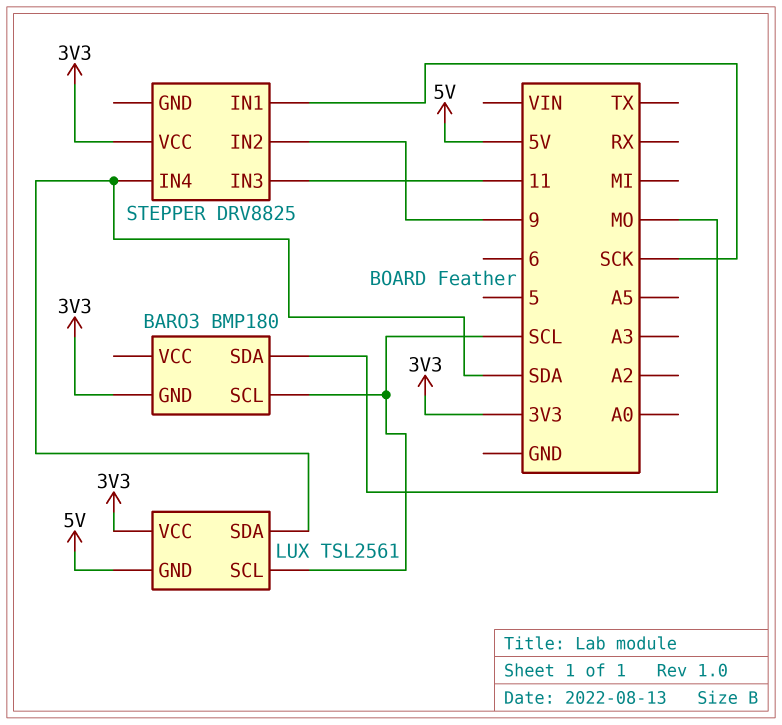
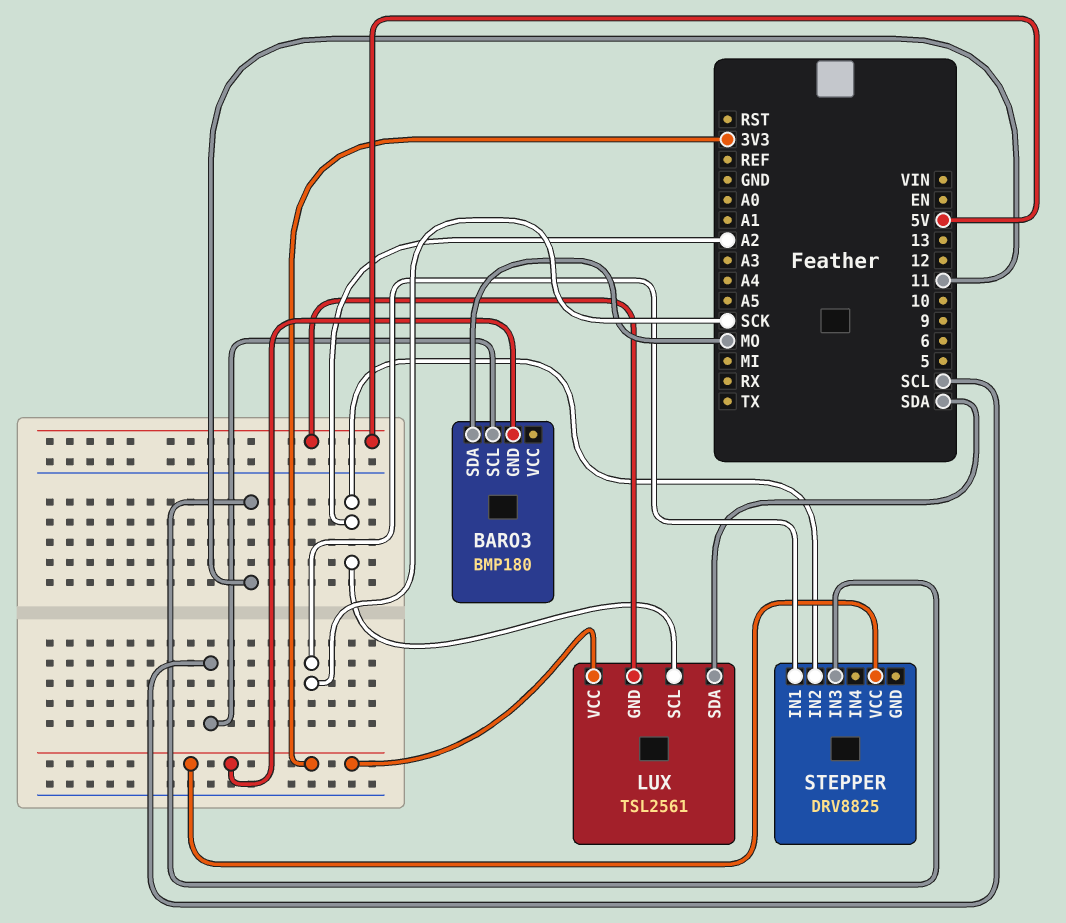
LUX pin SCL: SCL -> A2
STEPPER pin IN2: 9 -> A2
STEPPER pin IN4: SDA -> none

